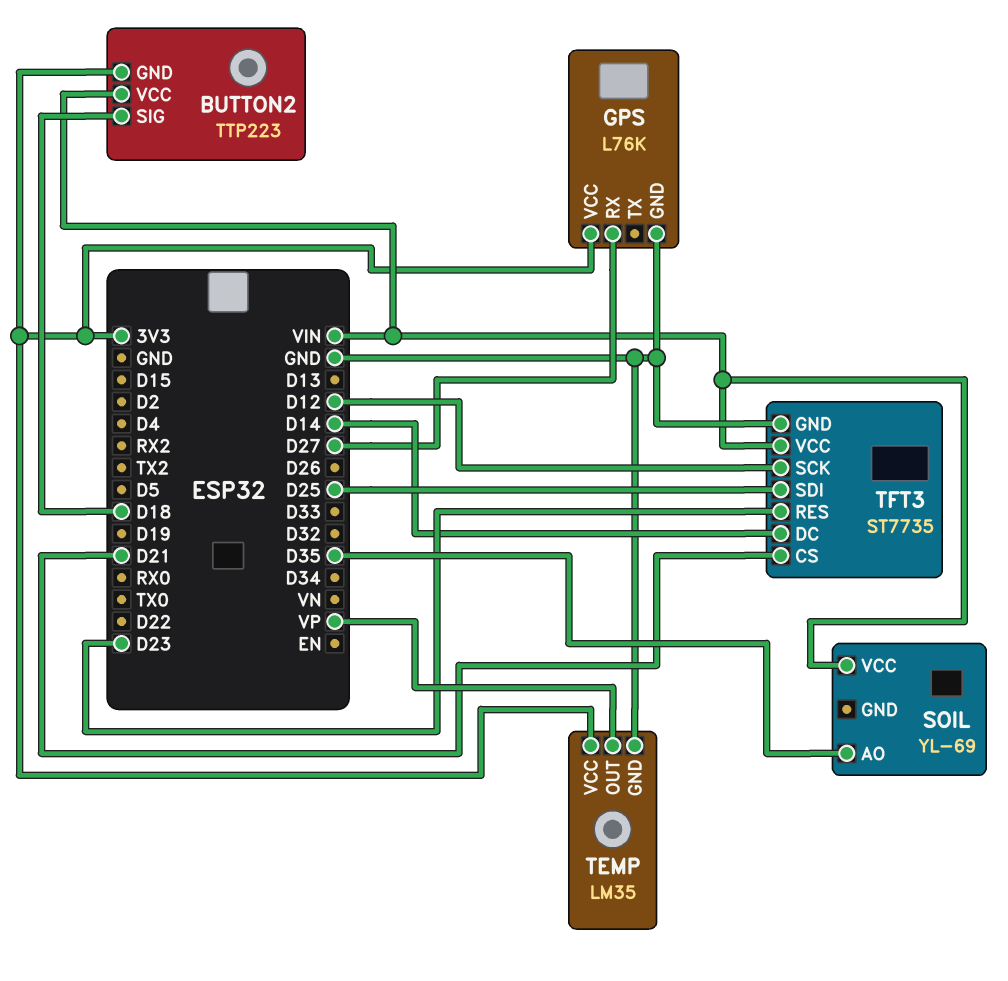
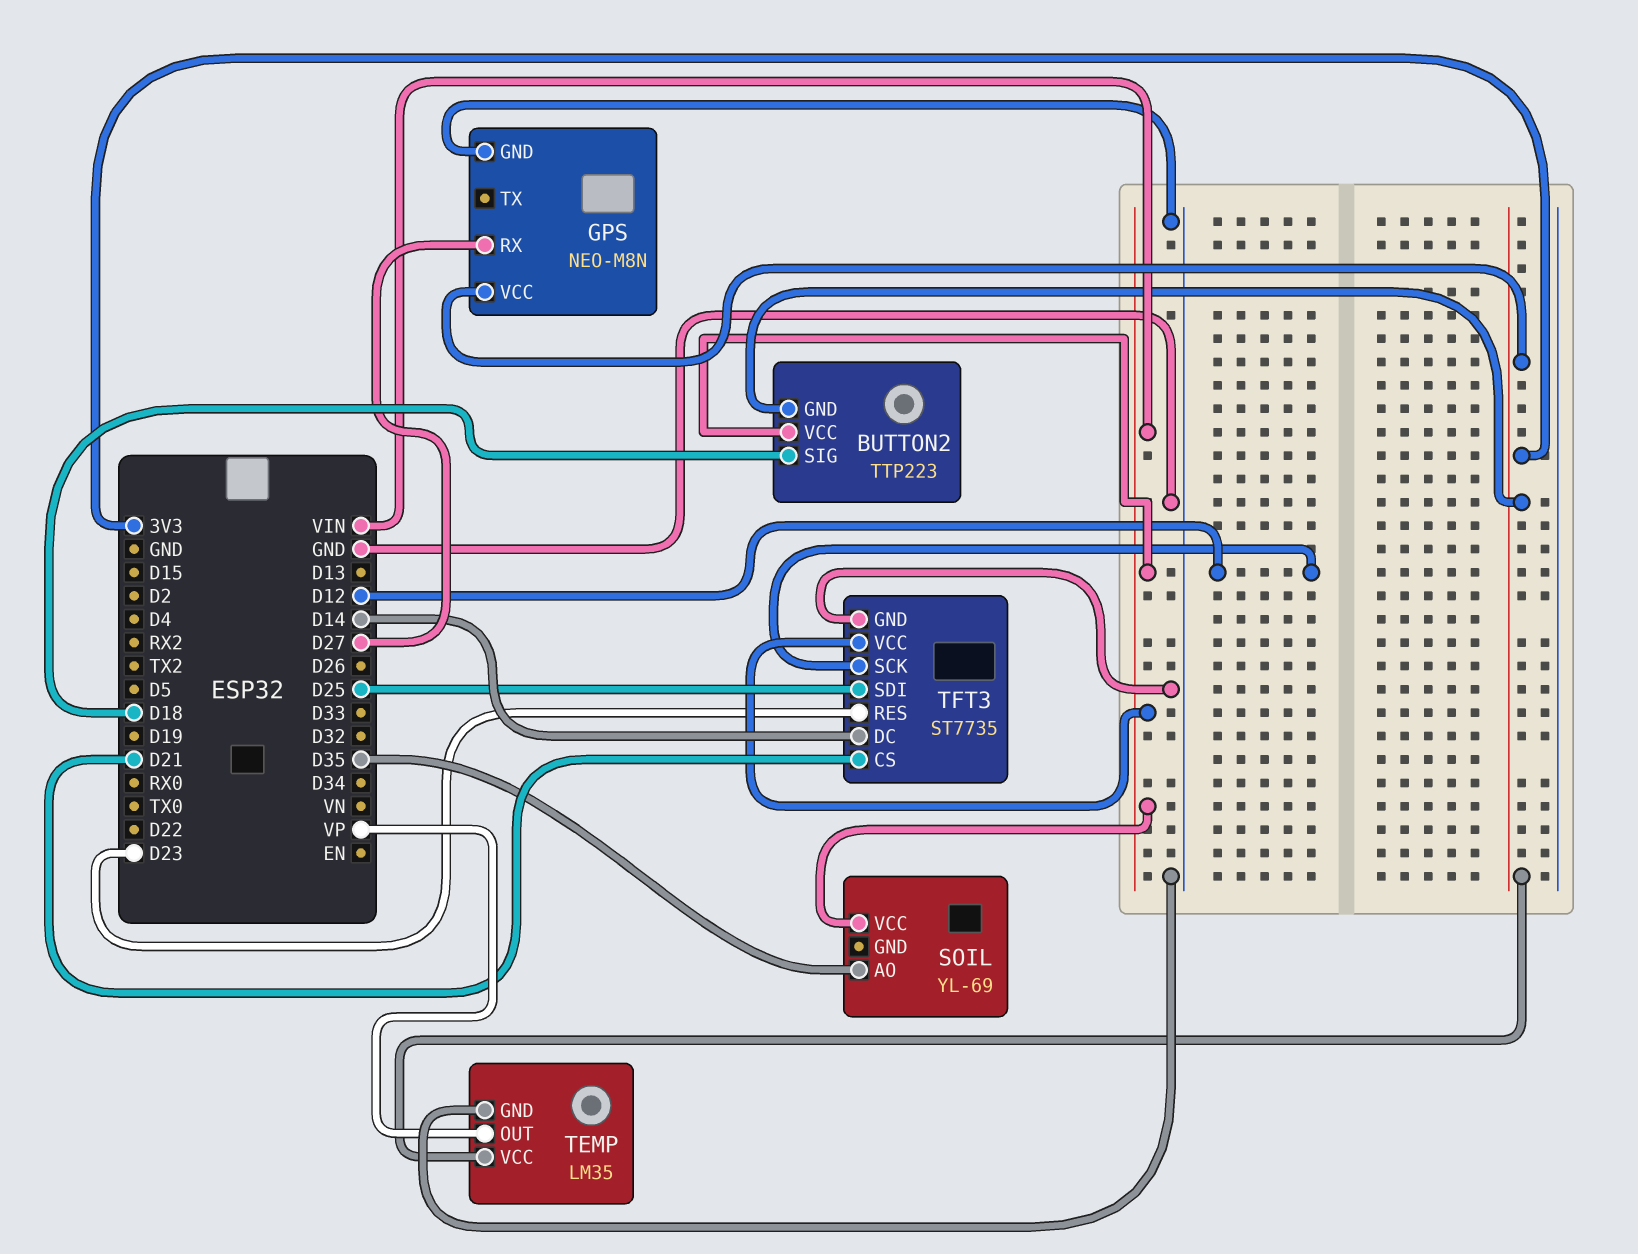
GPS: L76K -> NEO-M8N

